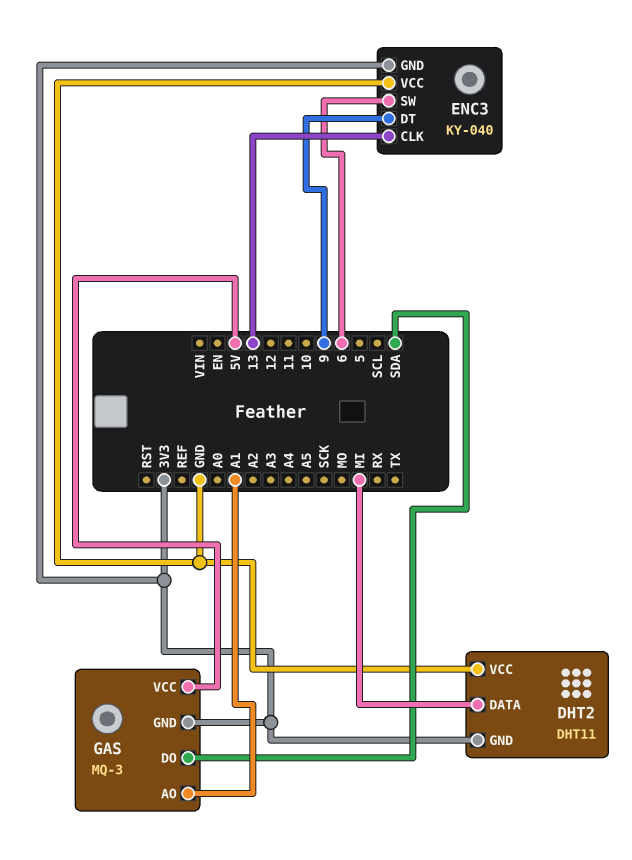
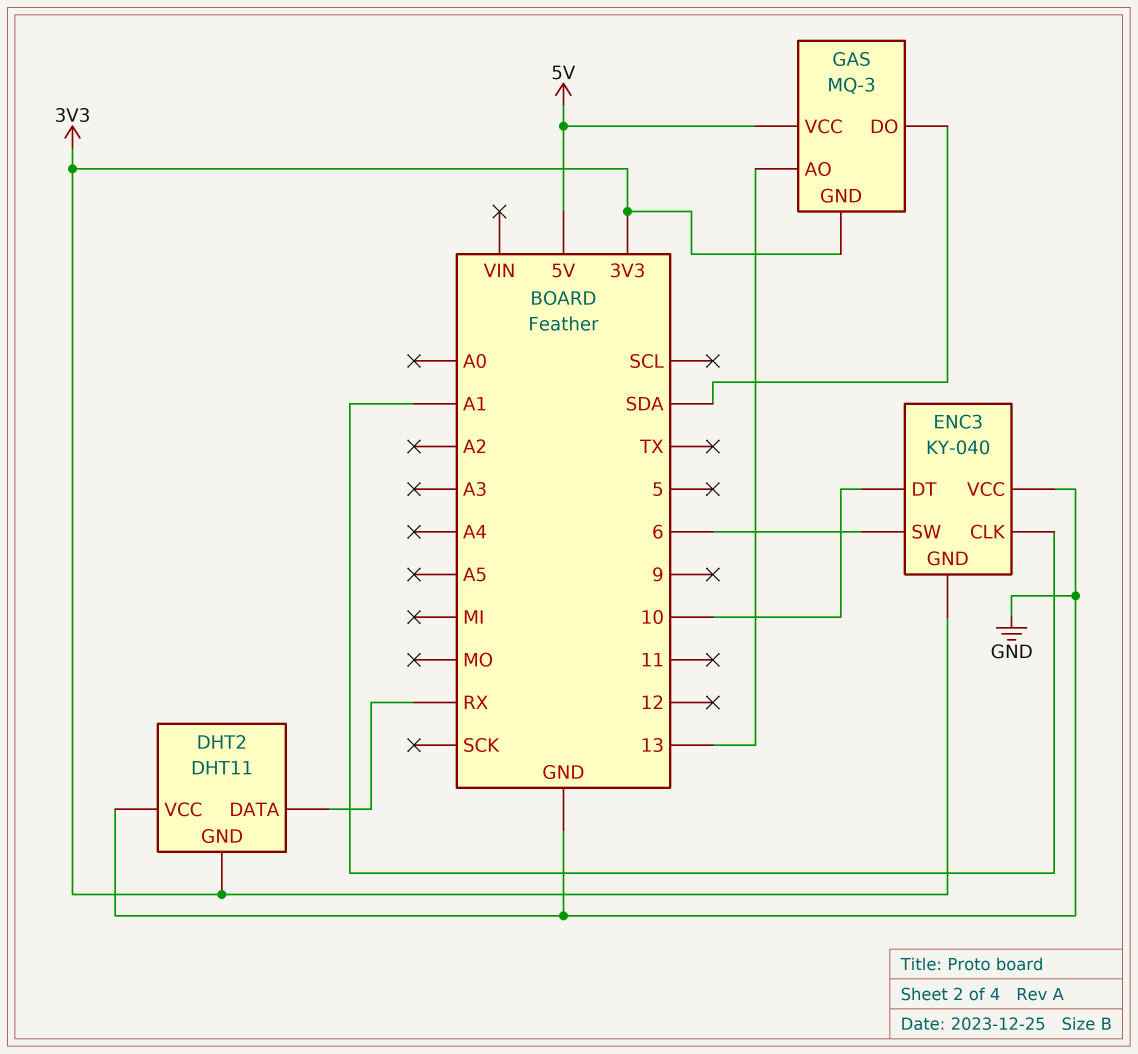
DHT2 pin DATA: MI -> RX
ENC3 pin CLK: 13 -> A1
ENC3 pin DT: 9 -> 10
GAS pin AO: A1 -> 13

